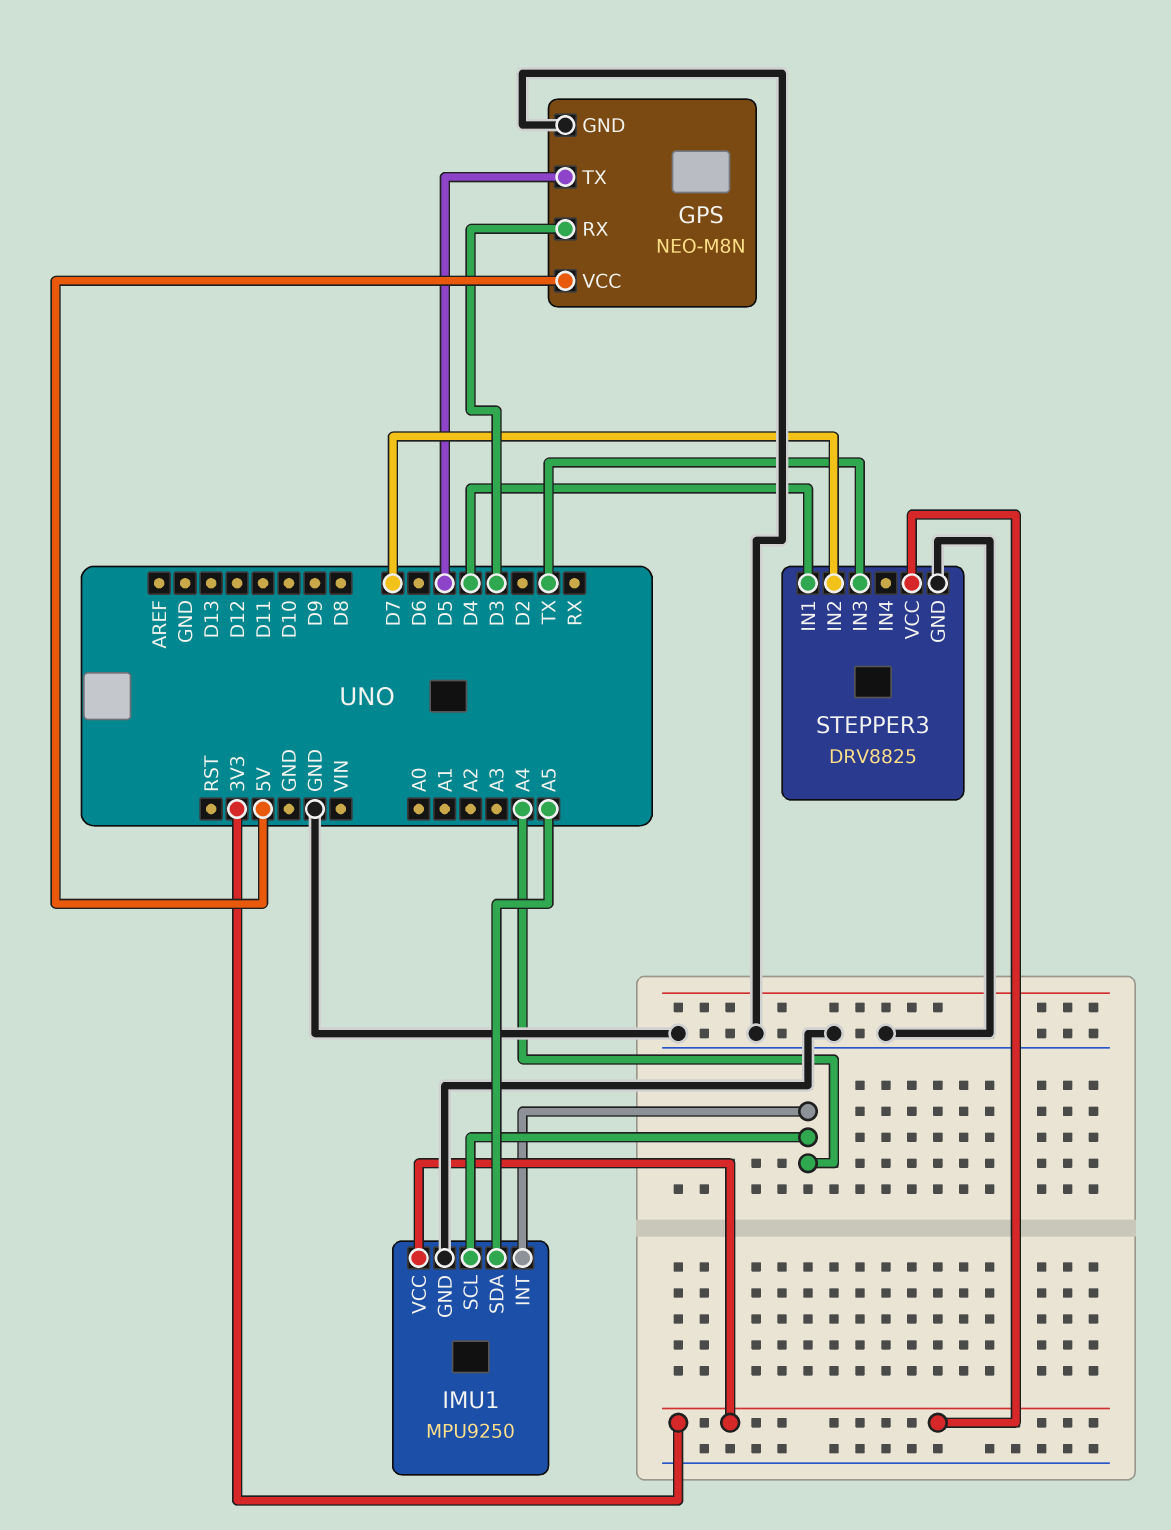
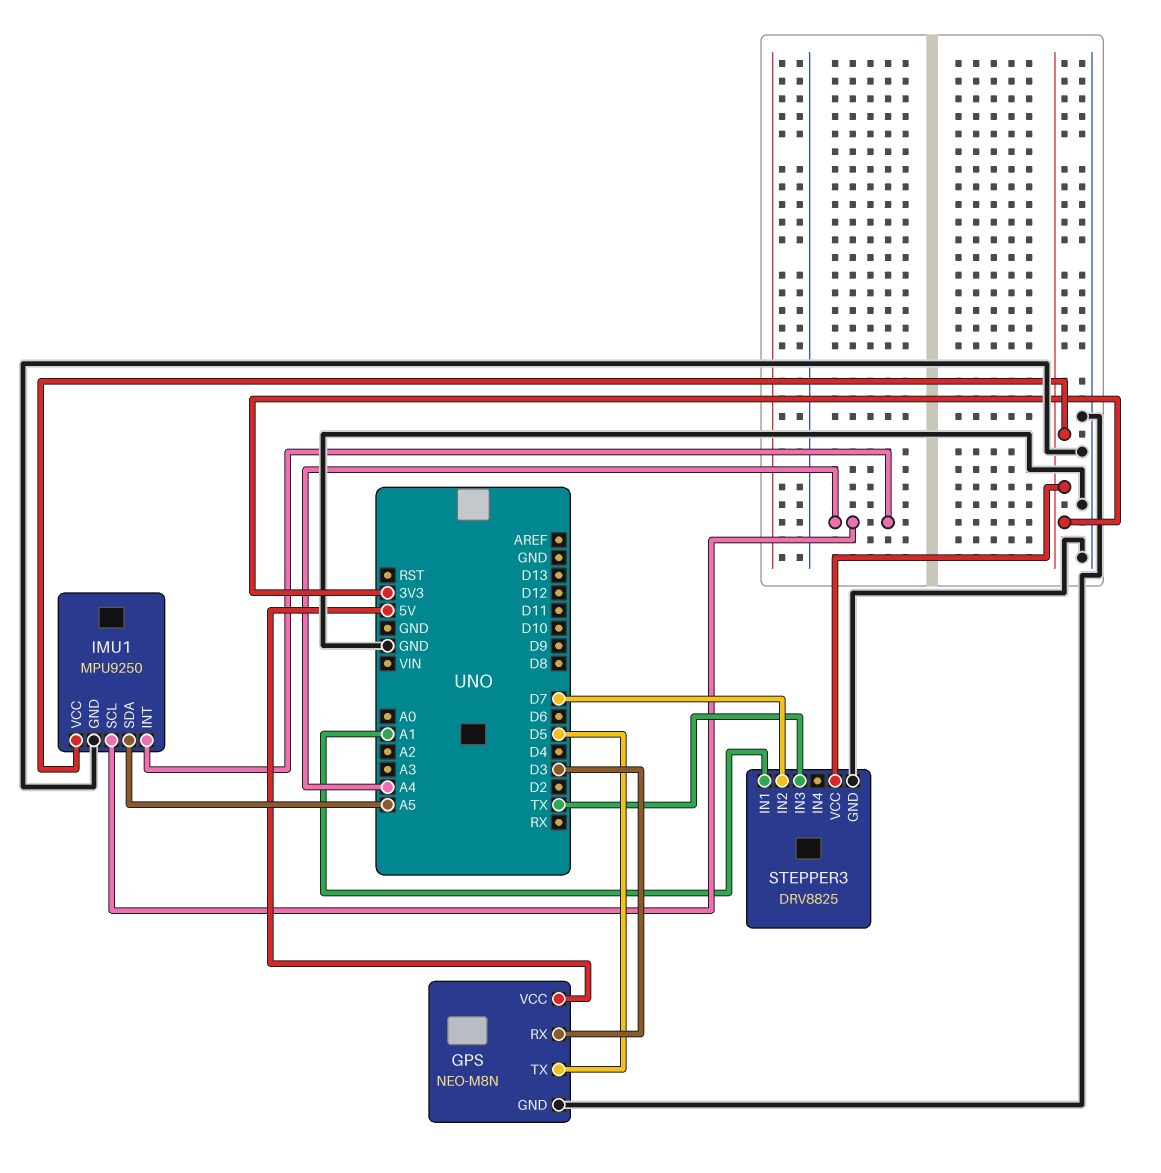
STEPPER3 pin IN1: D4 -> A1

